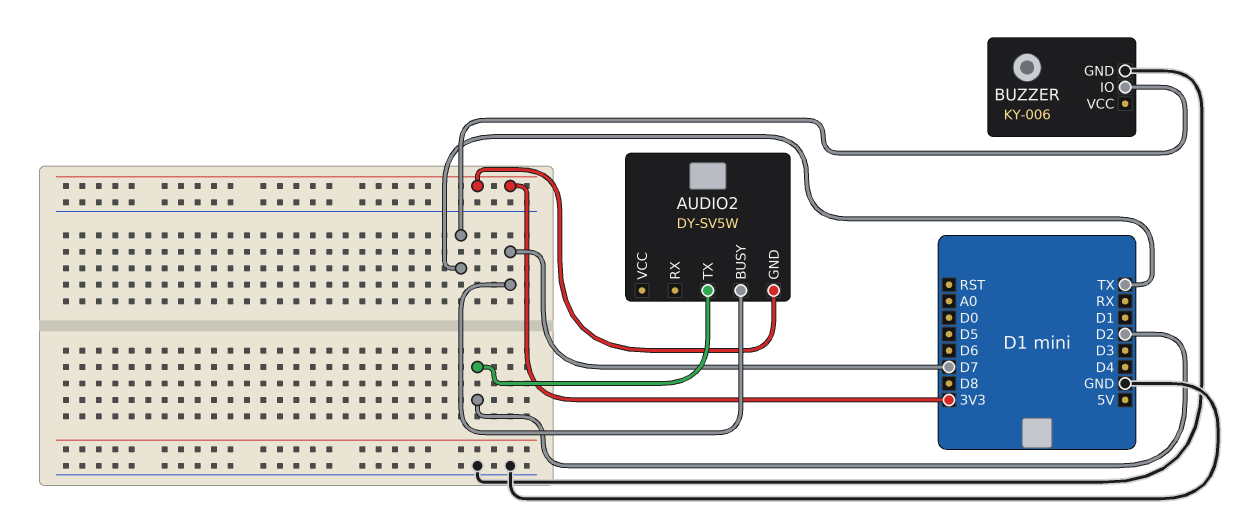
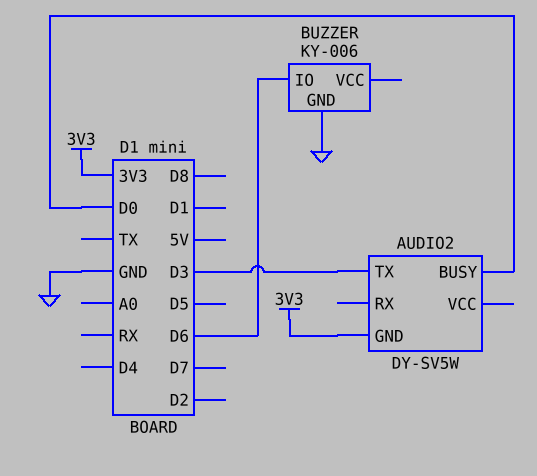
AUDIO2 pin BUSY: D7 -> D0
AUDIO2 pin TX: D2 -> D3
BUZZER pin IO: TX -> D6

